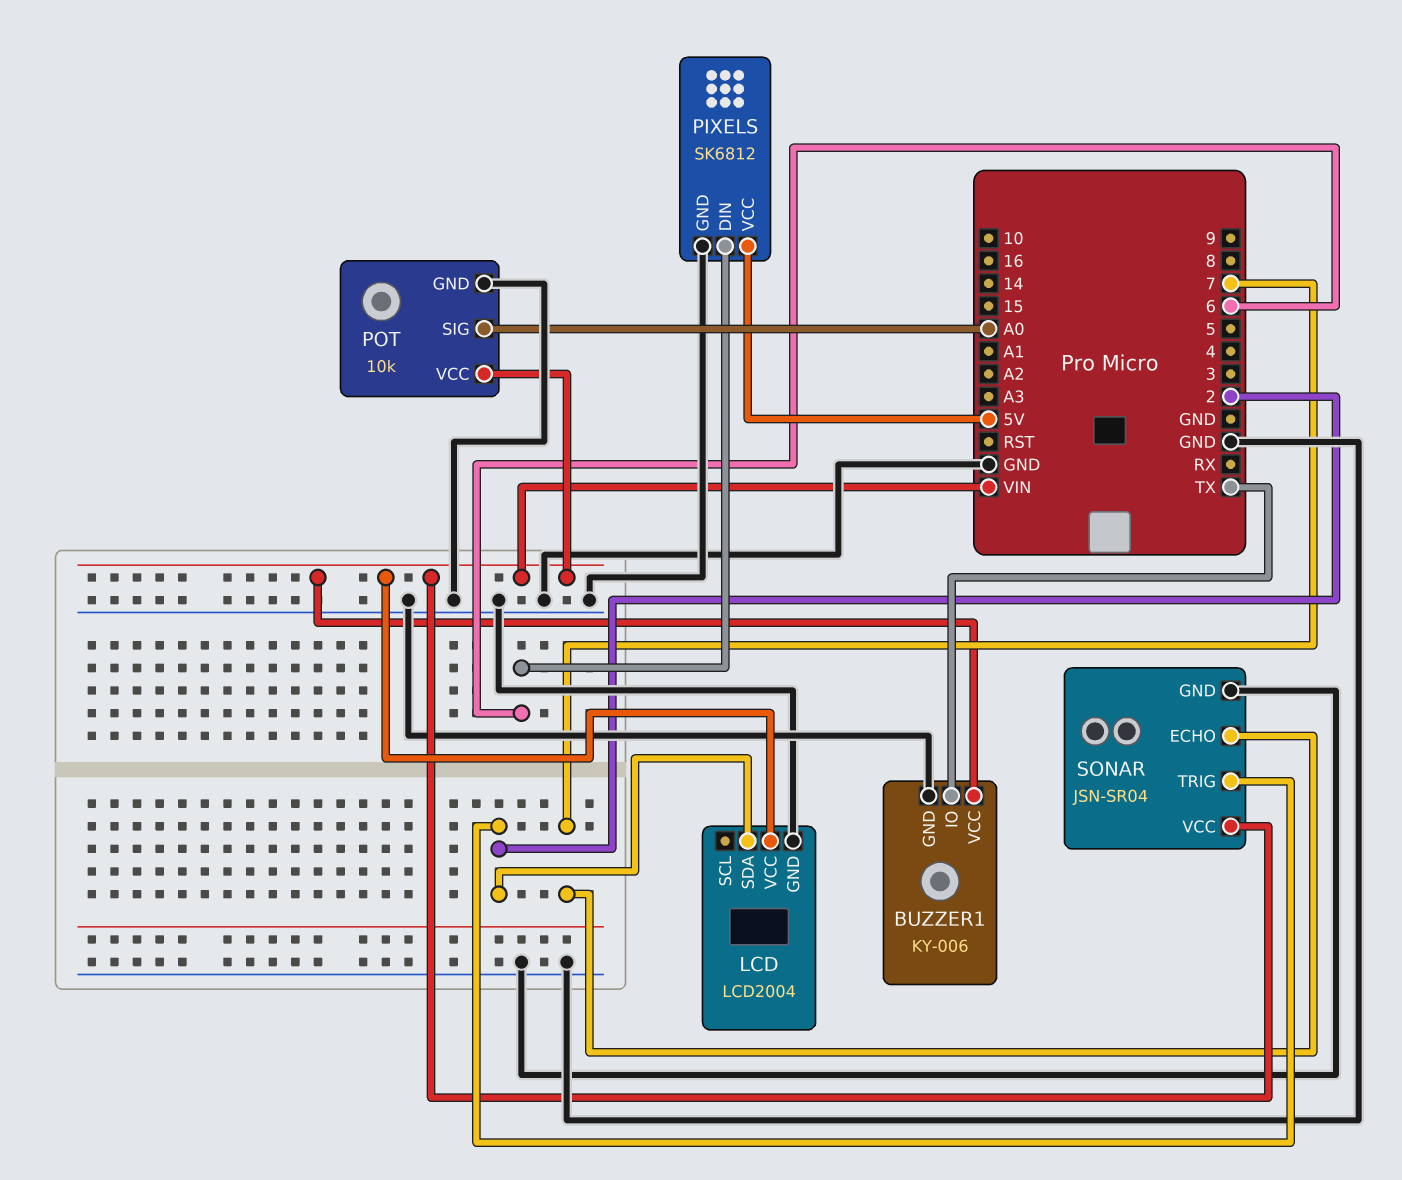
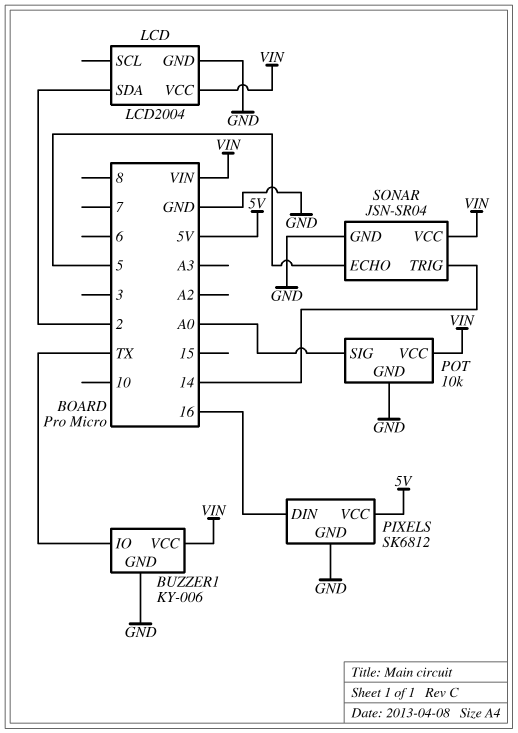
PIXELS pin DIN: 6 -> 16
SONAR pin ECHO: 7 -> 5
SONAR pin TRIG: 2 -> 14

